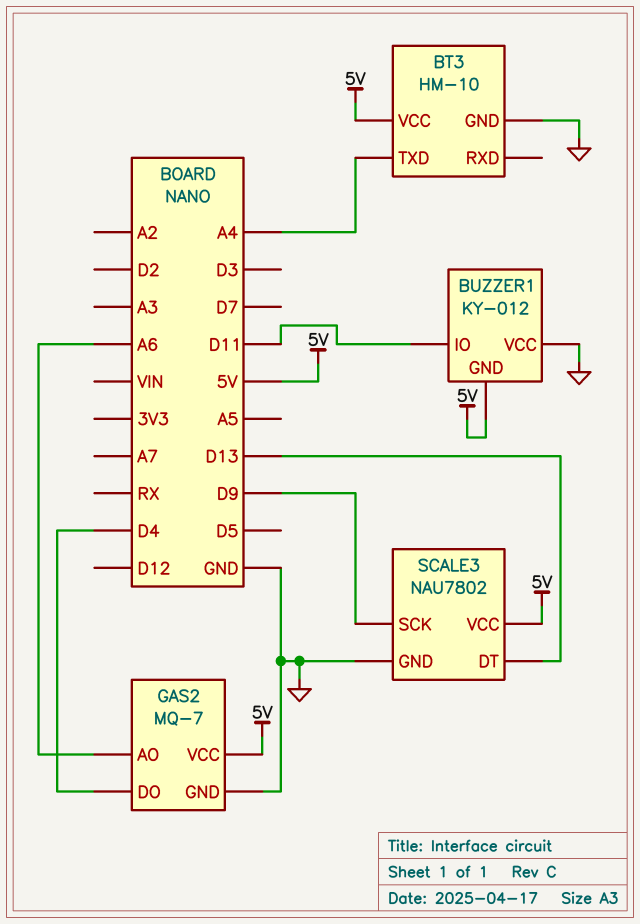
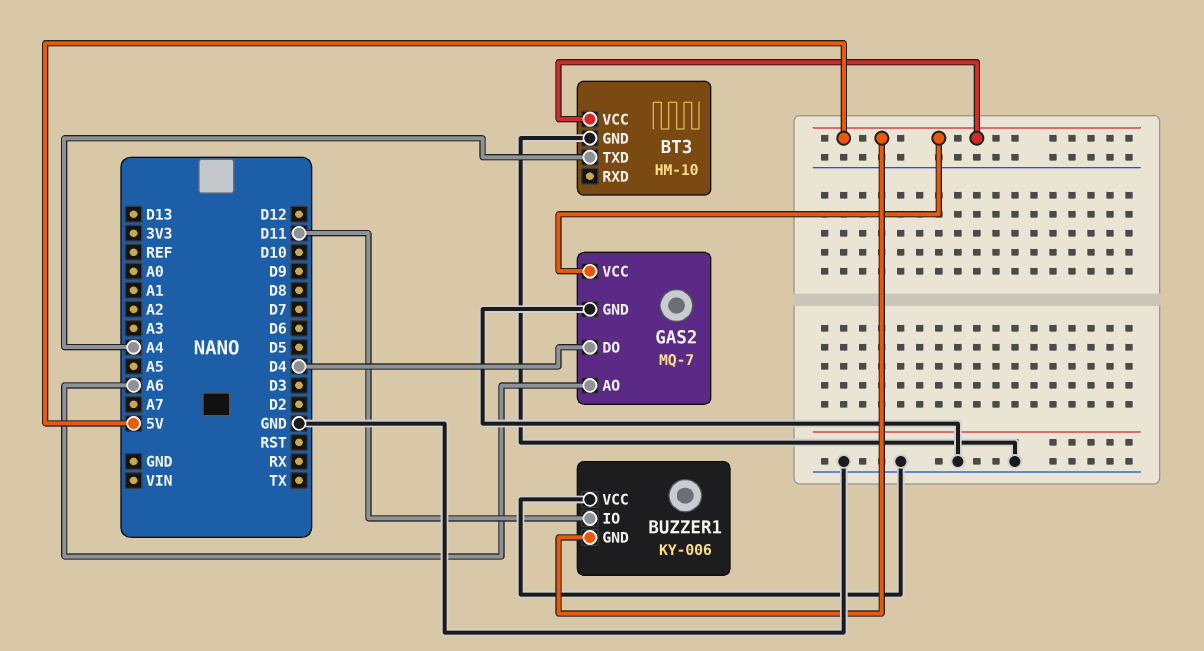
BUZZER1: KY-012 -> KY-006
SCALE3: NAU7802 -> none
SCALE3 pin DT: D13 -> none
SCALE3 pin GND: GND -> none
SCALE3 pin SCK: D9 -> none
SCALE3 pin VCC: 5V -> none

